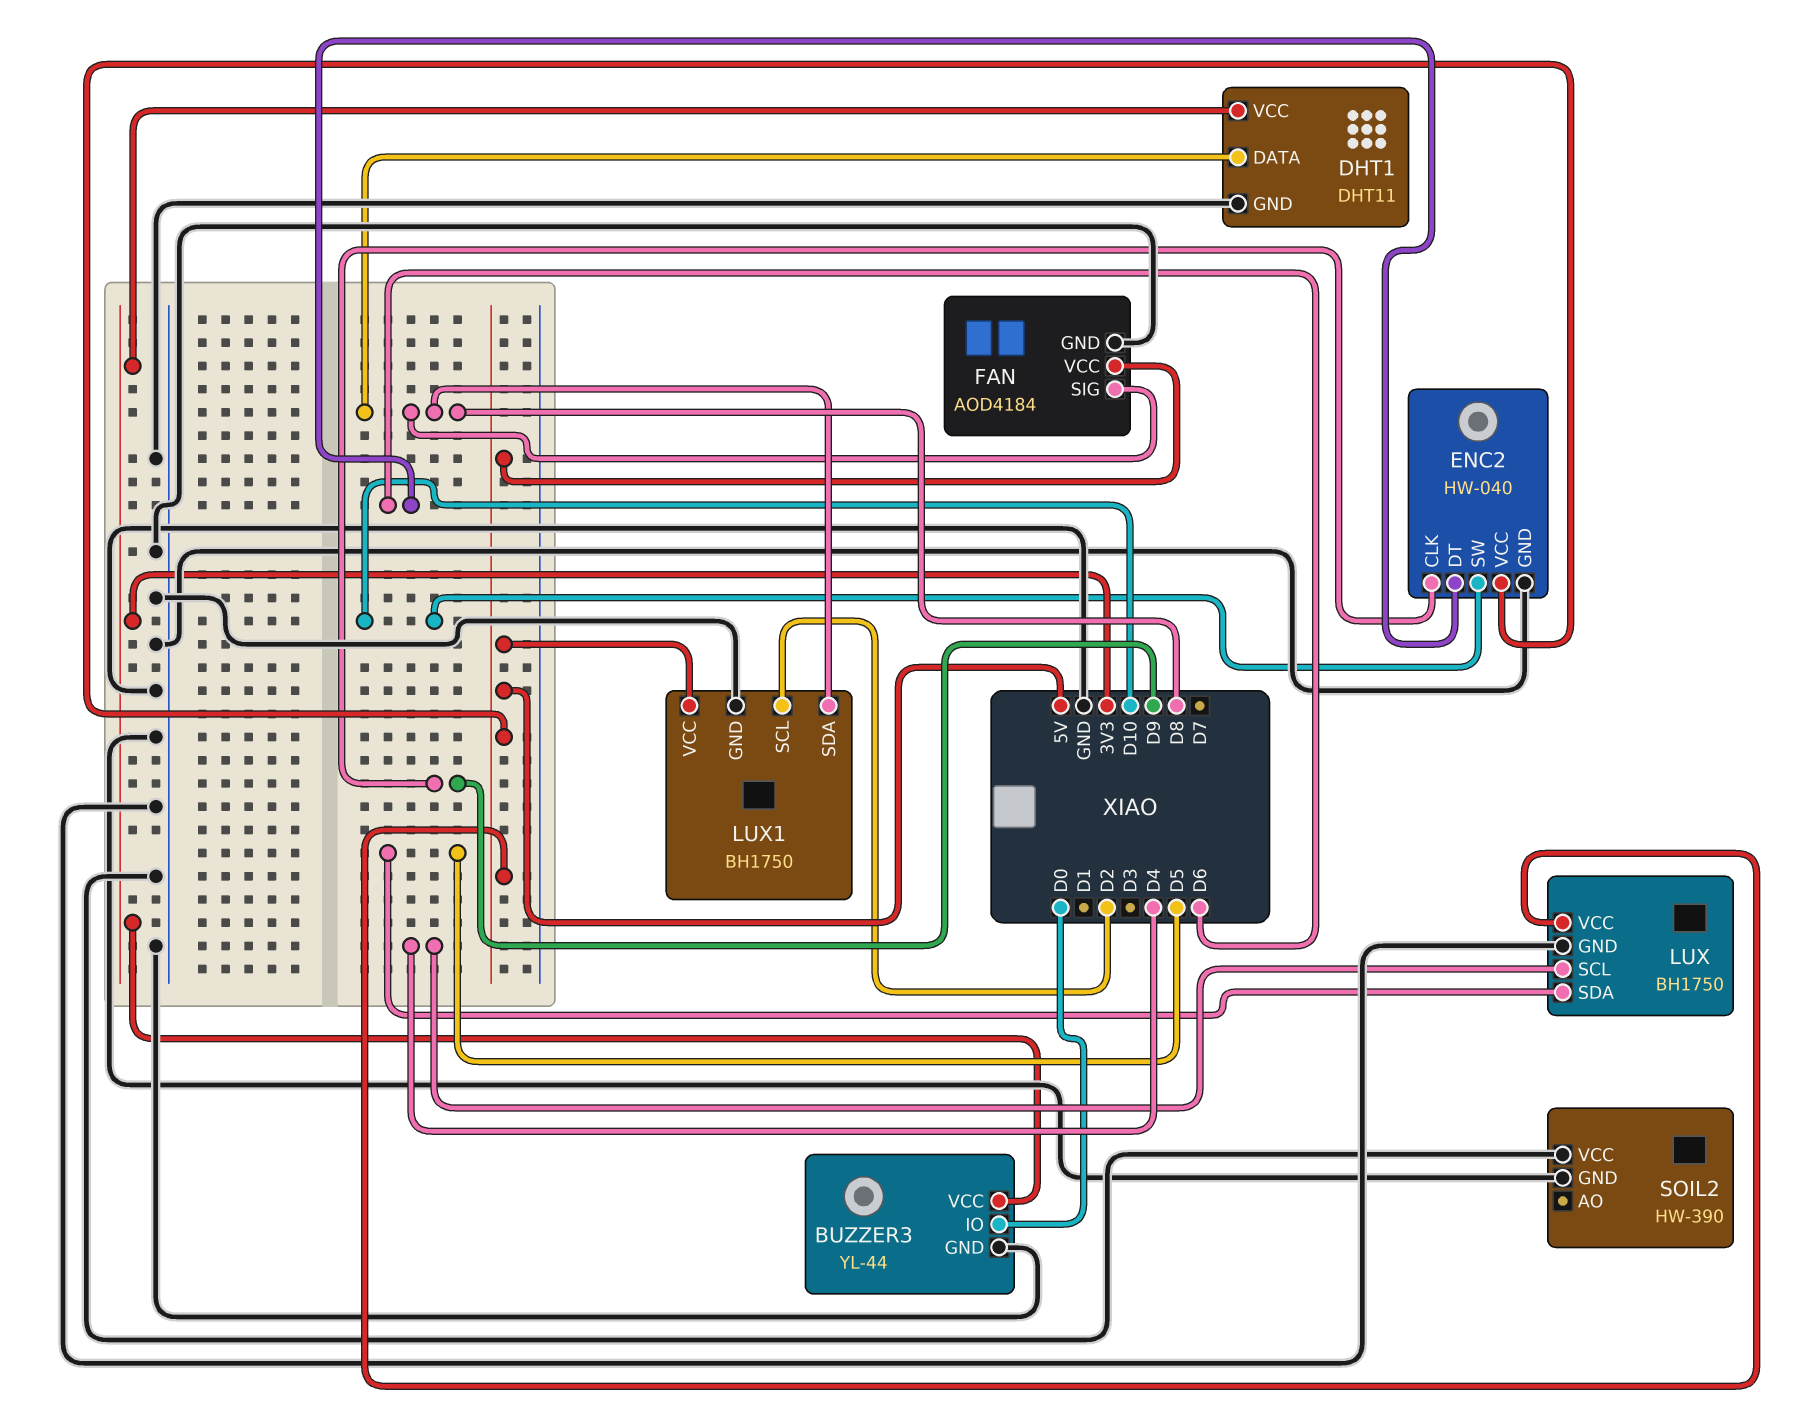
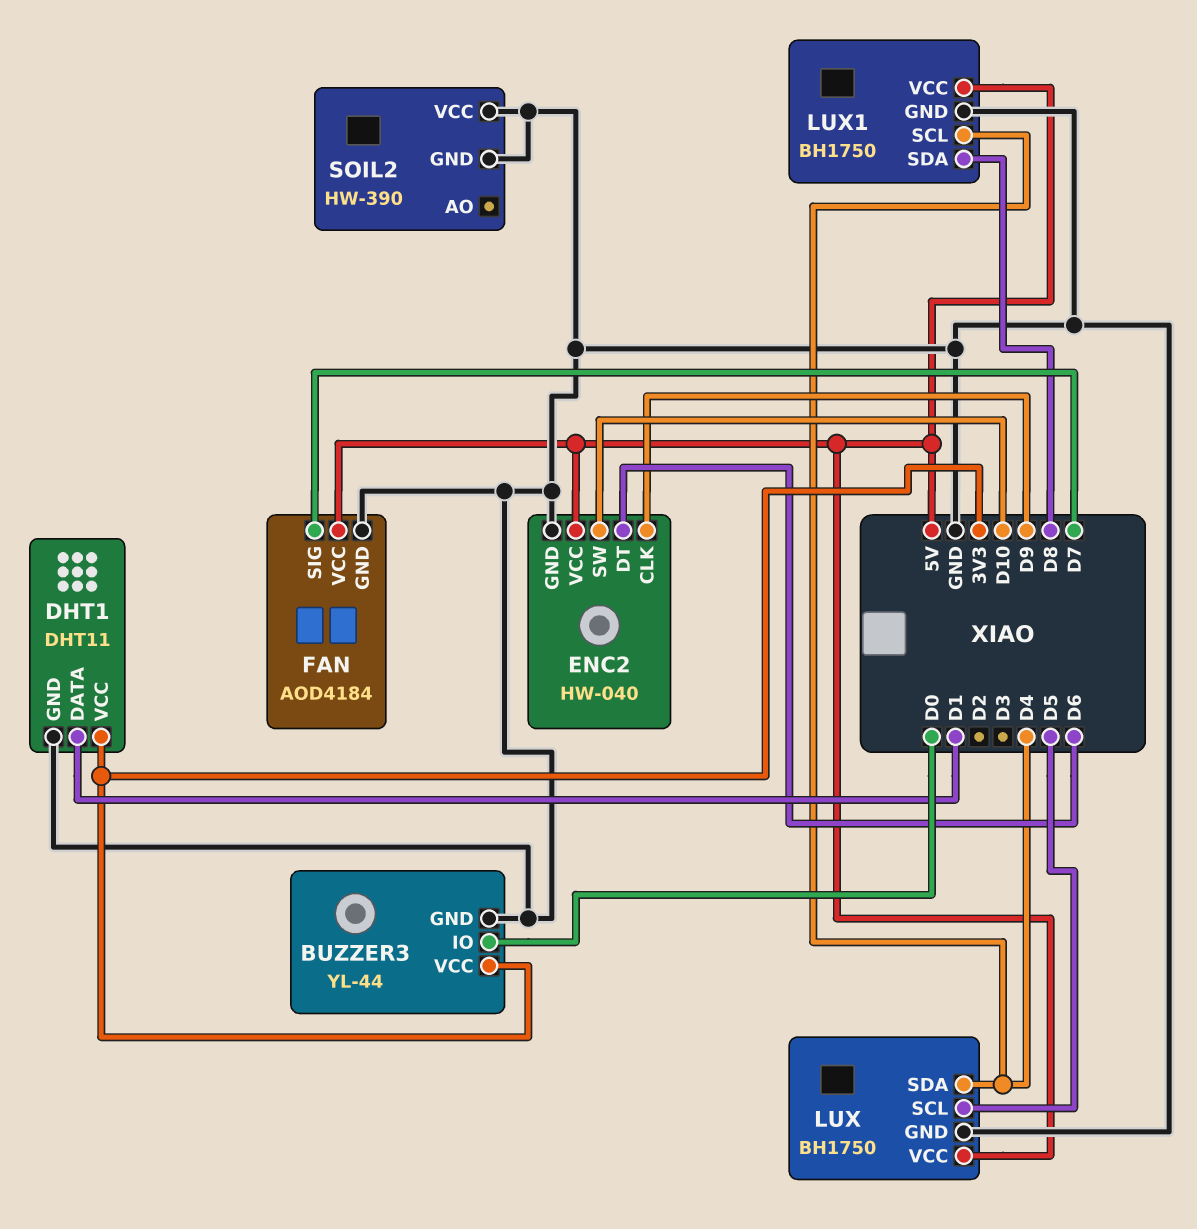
DHT1 pin DATA: D8 -> D1
FAN pin SIG: D8 -> D7
LUX pin SCL: D4 -> D5
LUX pin SDA: D5 -> D4
LUX1 pin SCL: D2 -> D4

